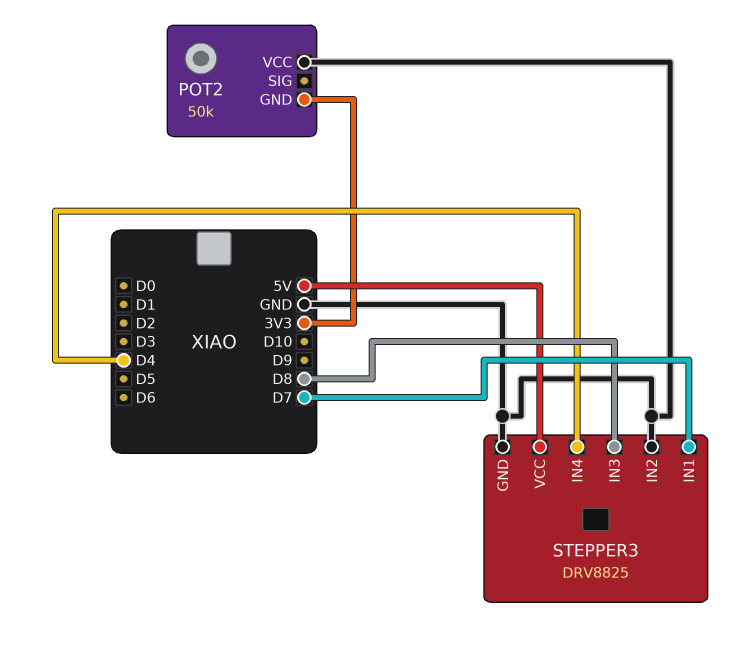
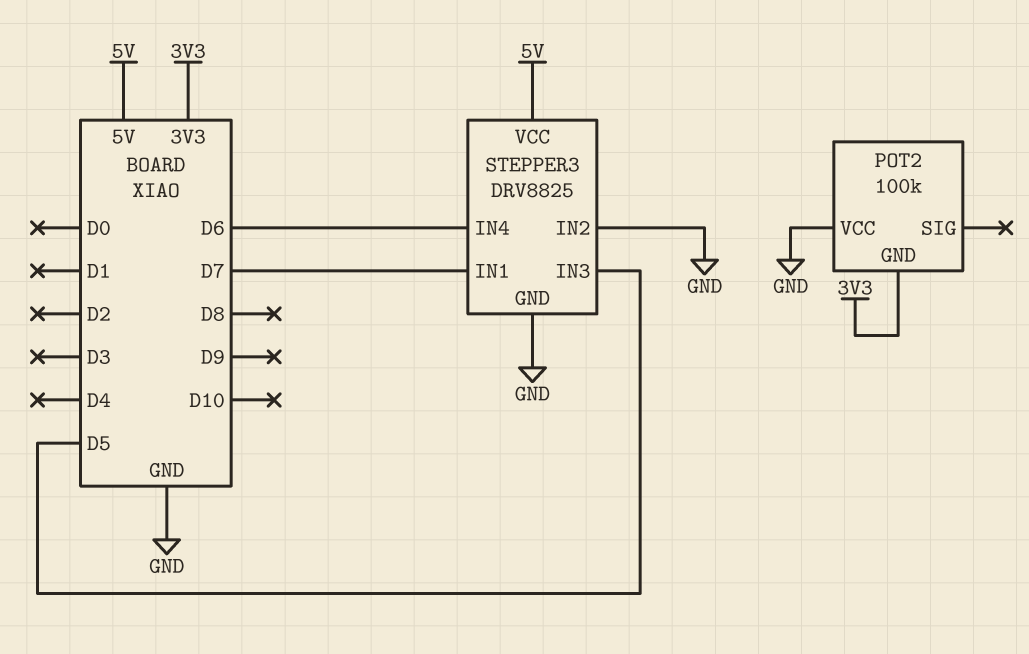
POT2: 50k -> 100k
STEPPER3 pin IN3: D8 -> D5
STEPPER3 pin IN4: D4 -> D6

